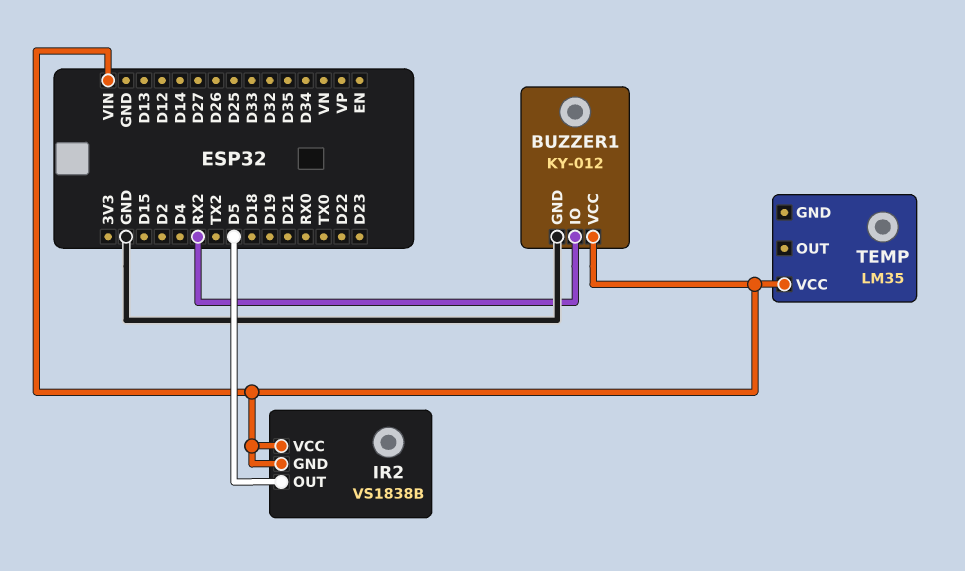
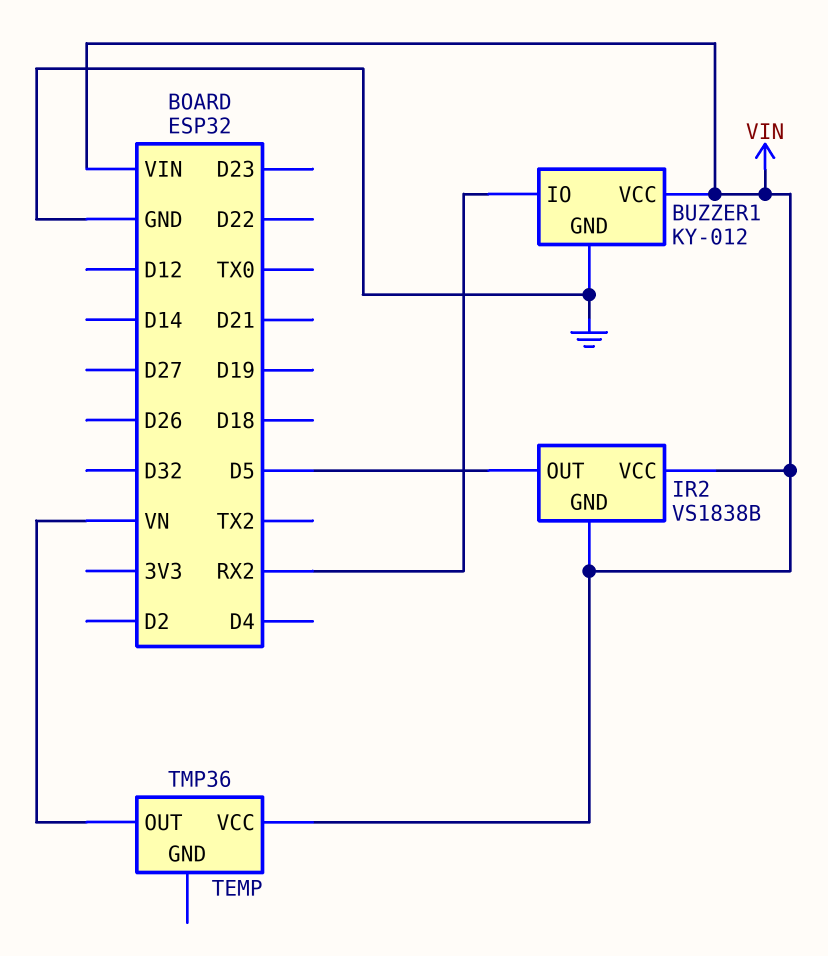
TEMP: LM35 -> TMP36
TEMP pin OUT: none -> VN

